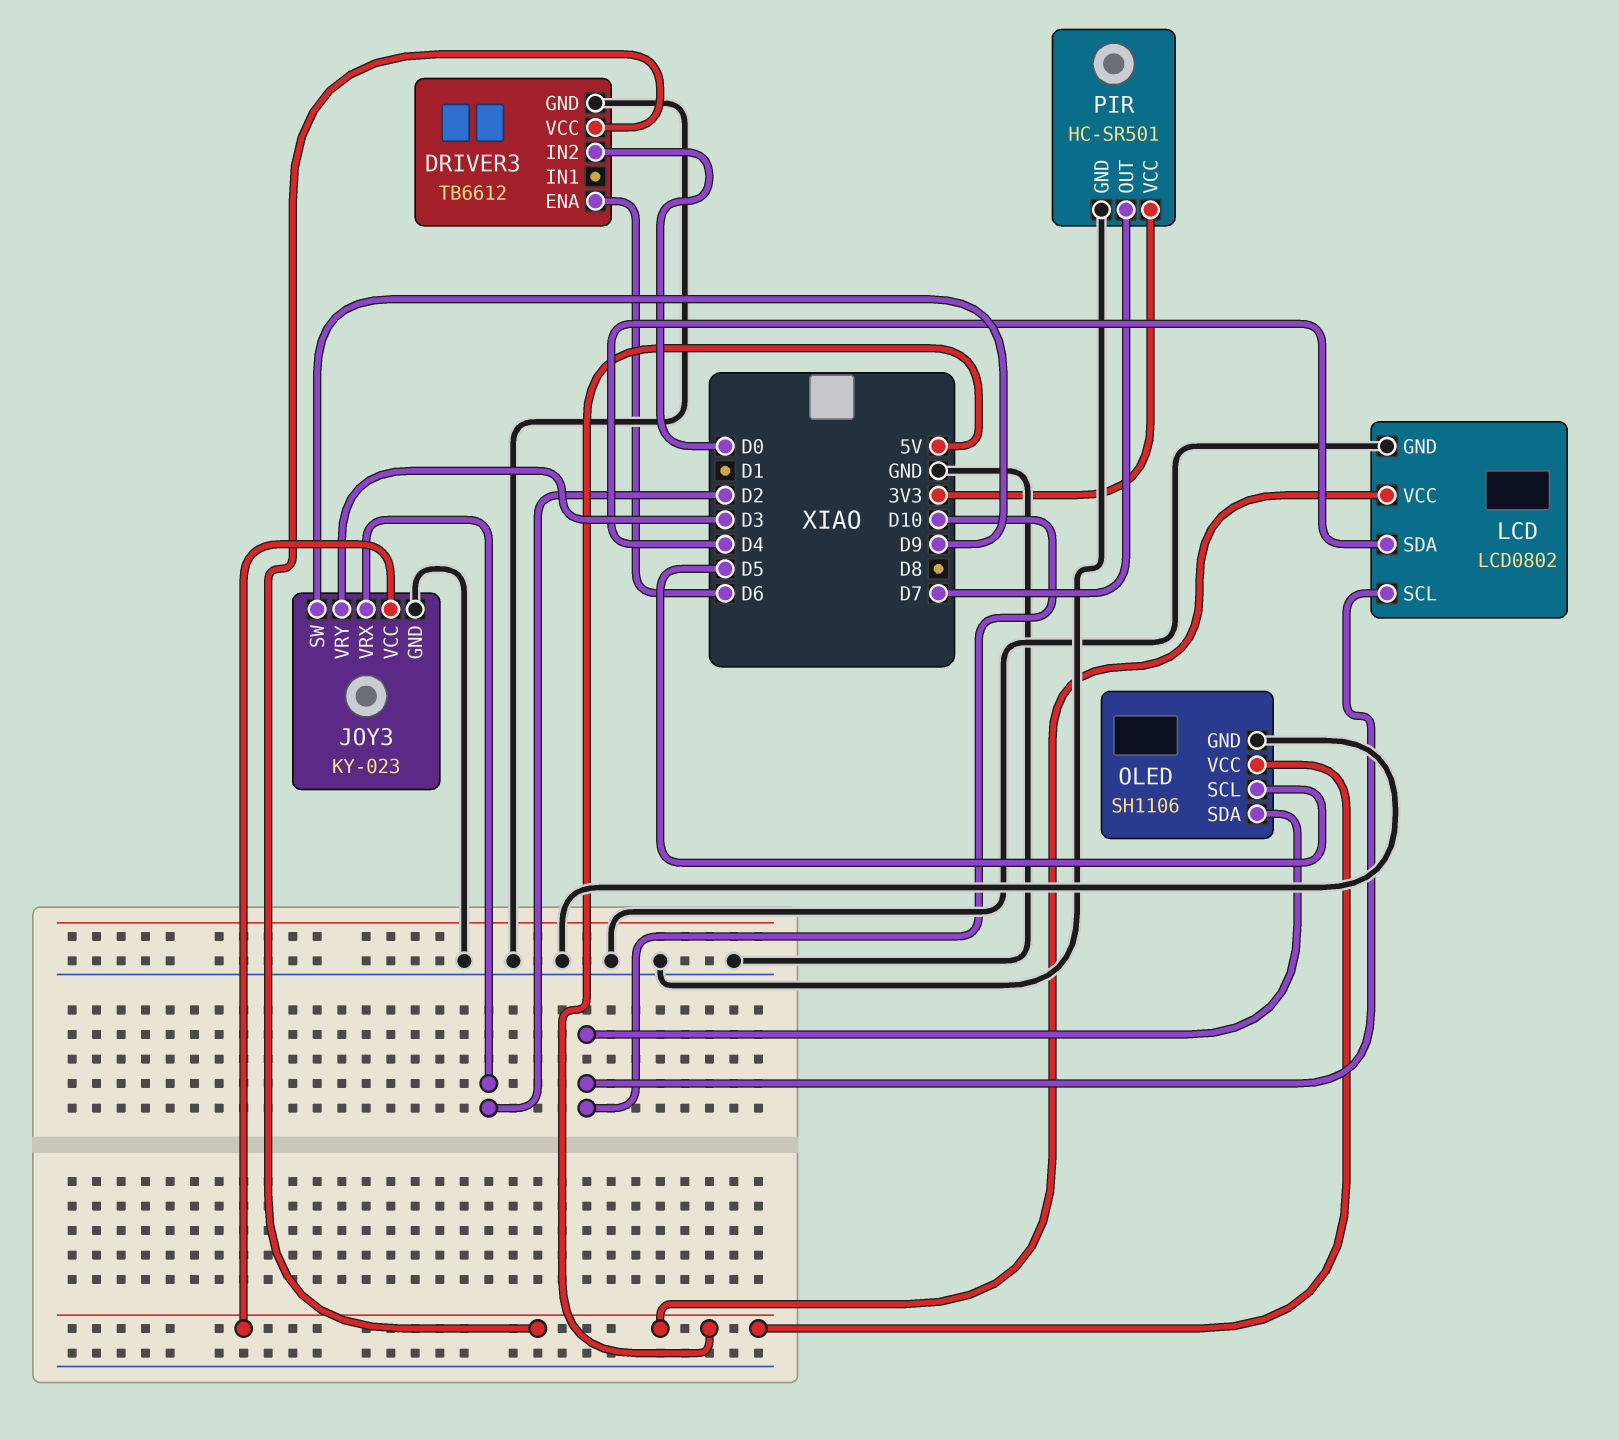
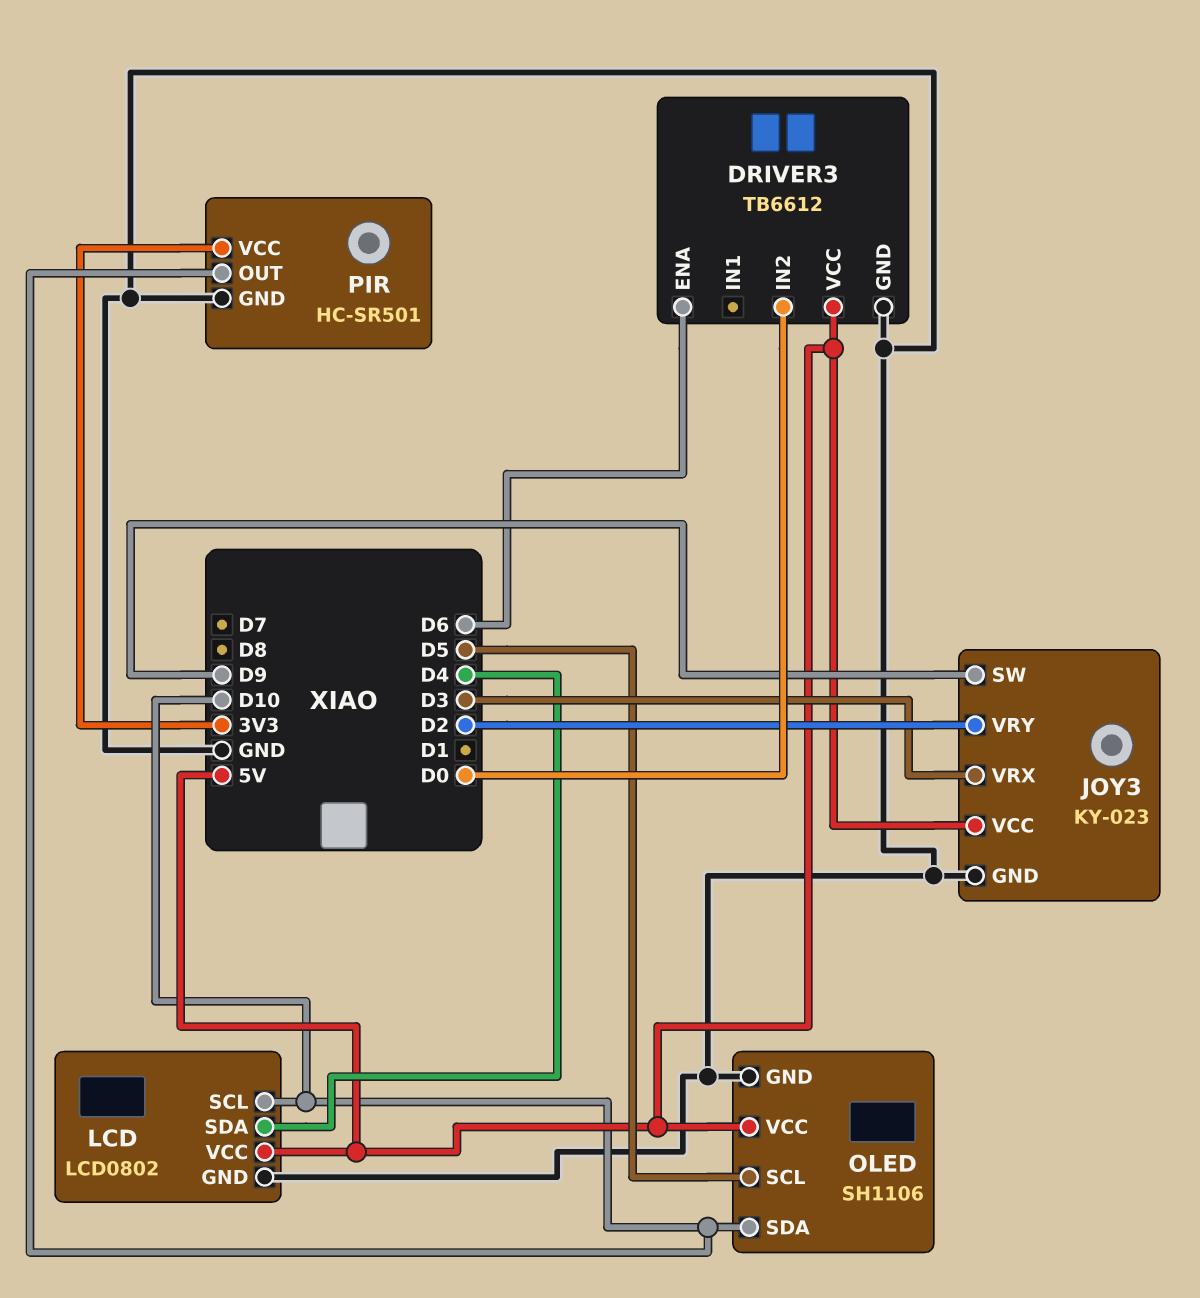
JOY3 pin VRX: D2 -> D3
JOY3 pin VRY: D3 -> D2
PIR pin OUT: D7 -> D10

